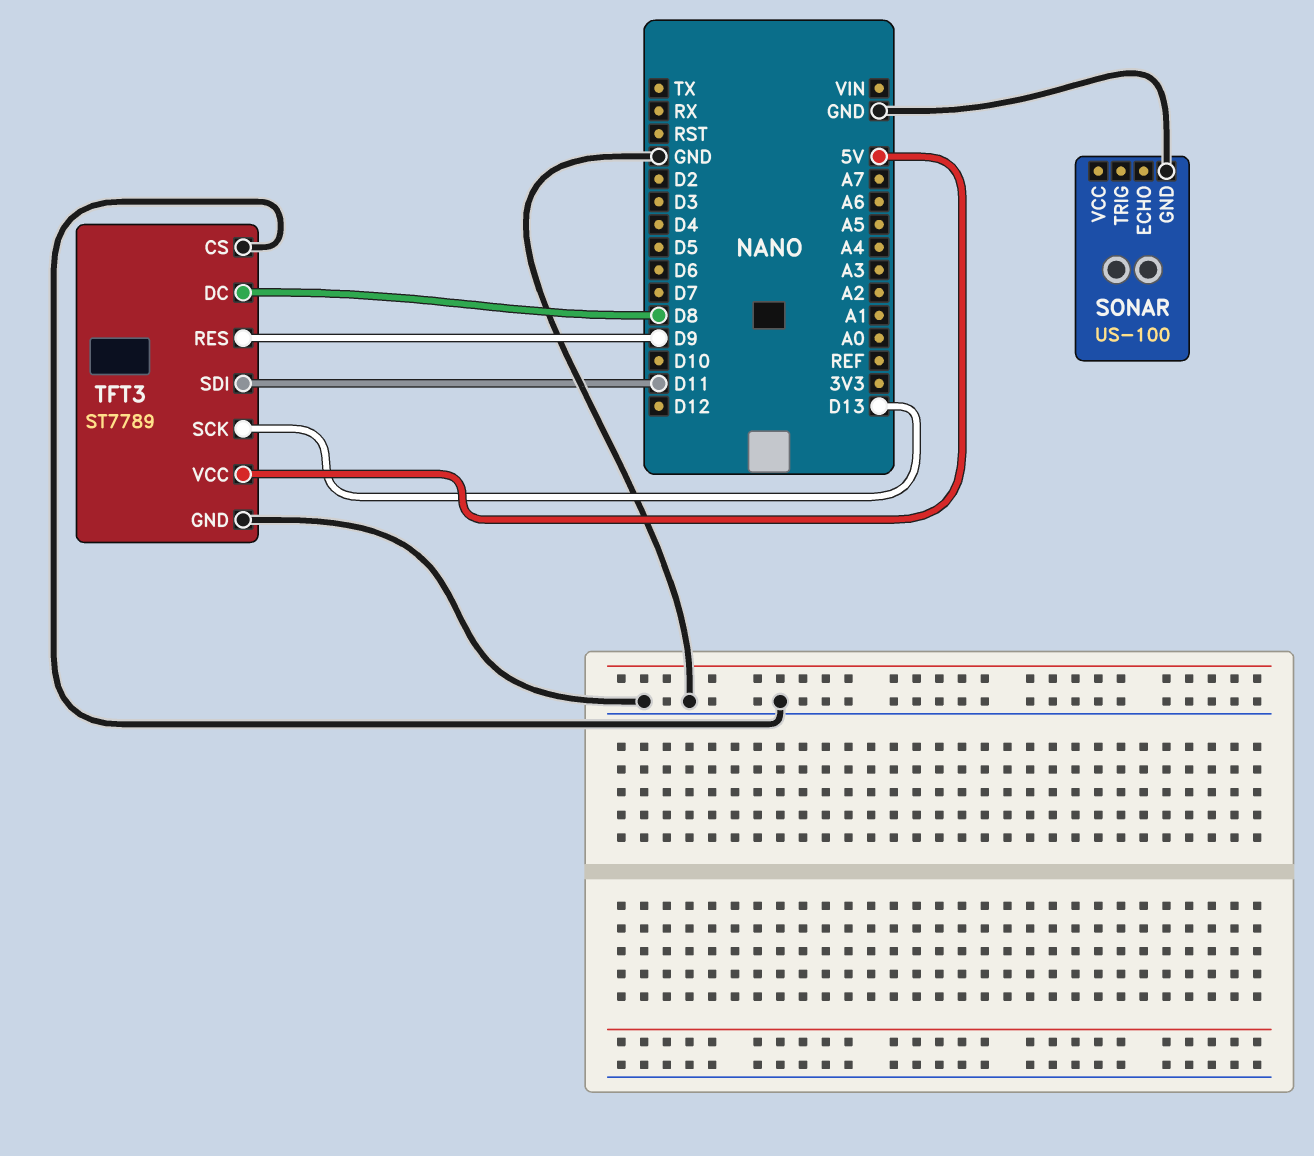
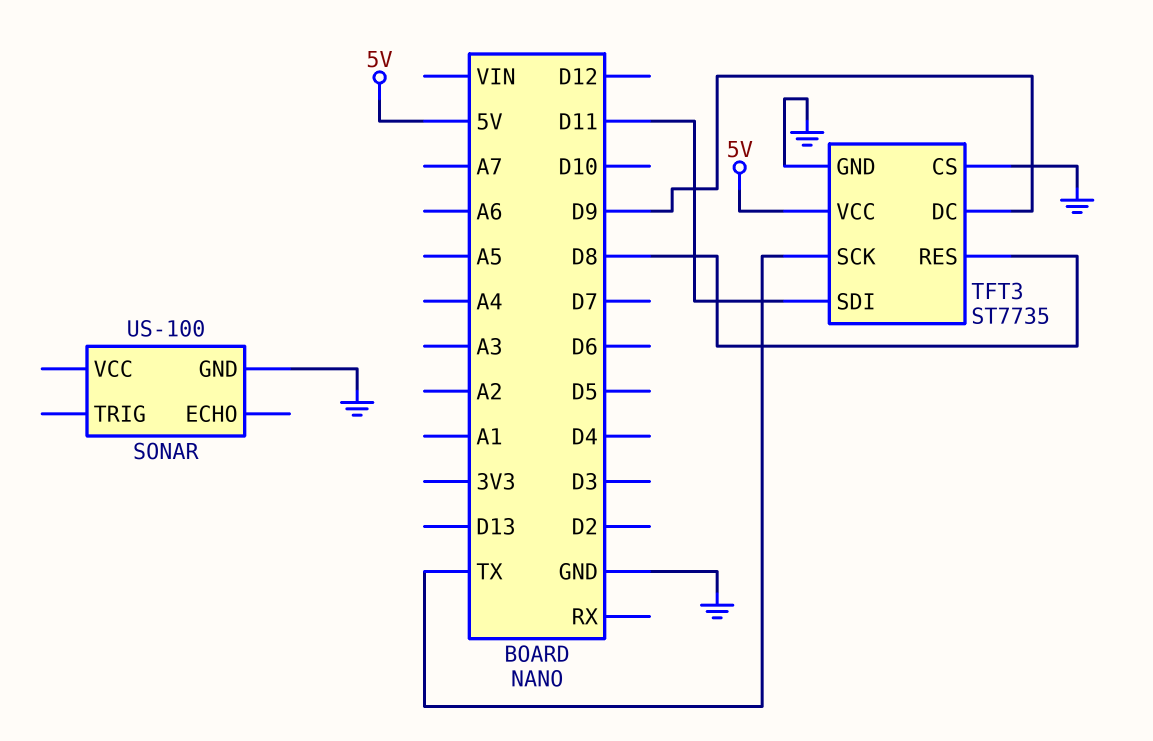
TFT3: ST7789 -> ST7735
TFT3 pin DC: D8 -> D9
TFT3 pin RES: D9 -> D8
TFT3 pin SCK: D13 -> TX

